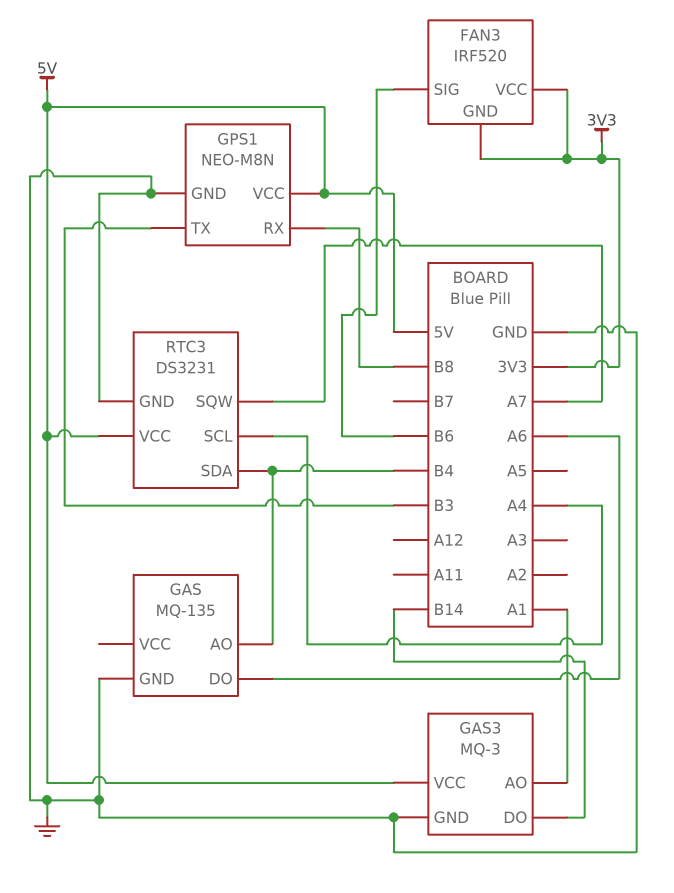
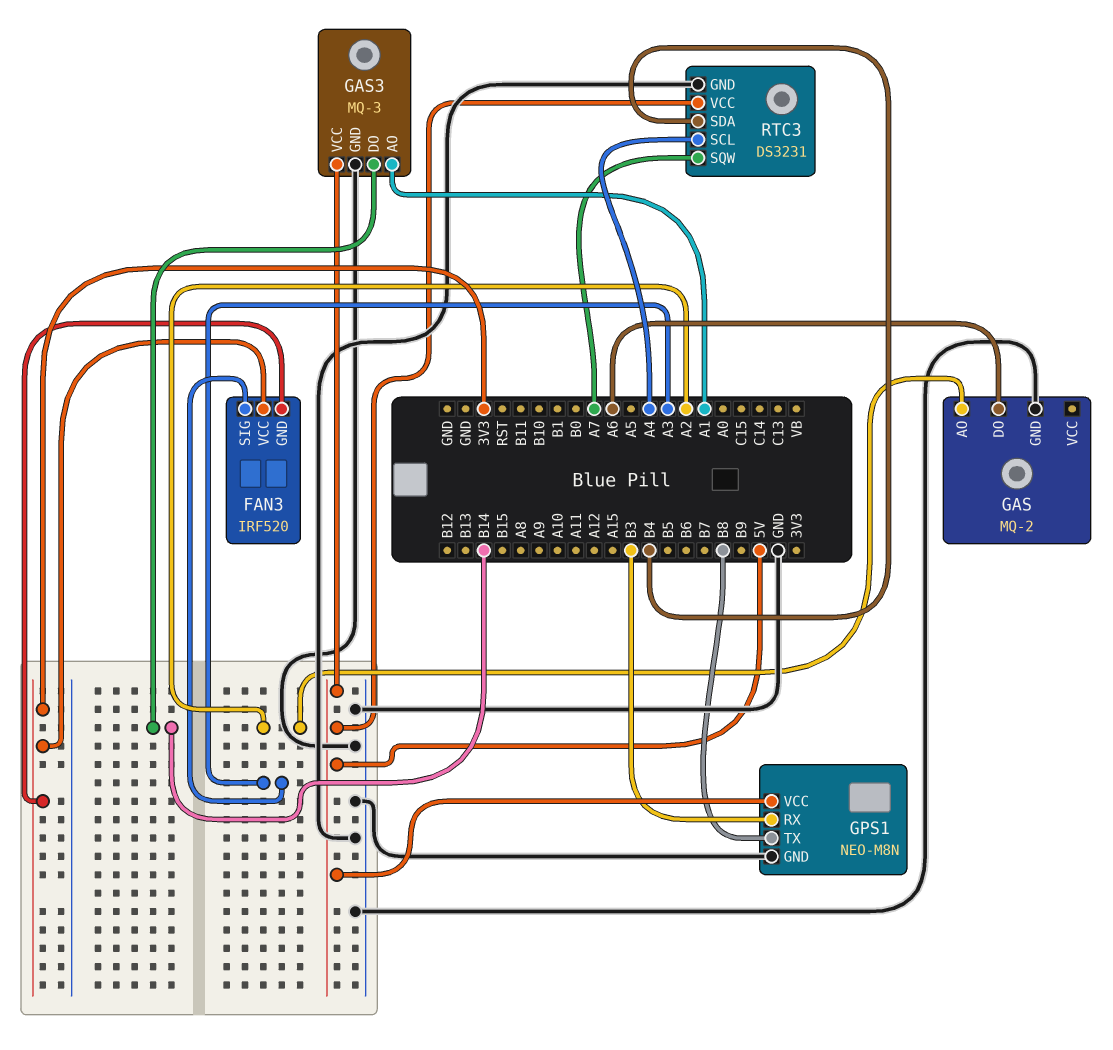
FAN3 pin SIG: B6 -> A3
GAS: MQ-135 -> MQ-2
GAS pin AO: B4 -> A2
GPS1 pin RX: B8 -> B3
GPS1 pin TX: B3 -> B8

